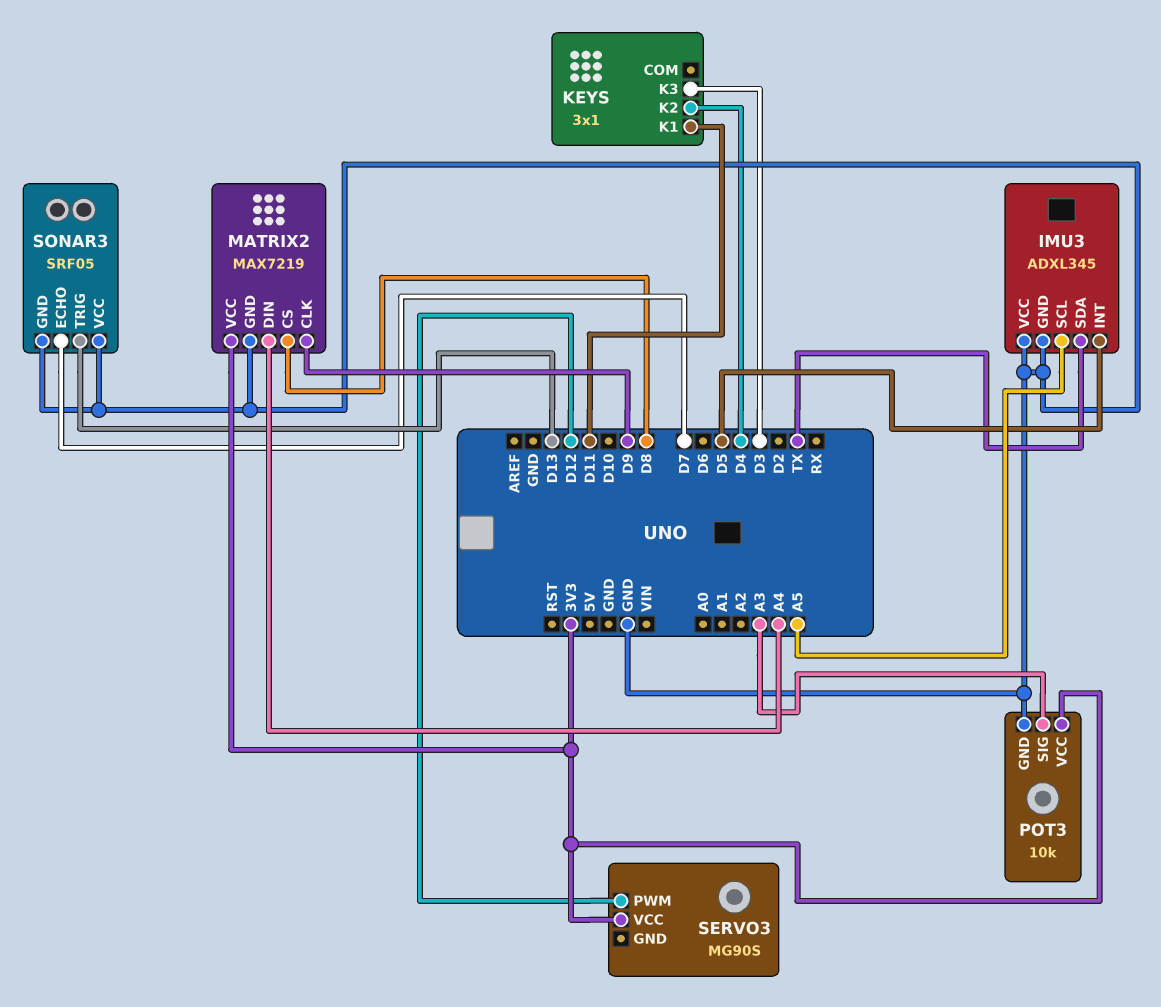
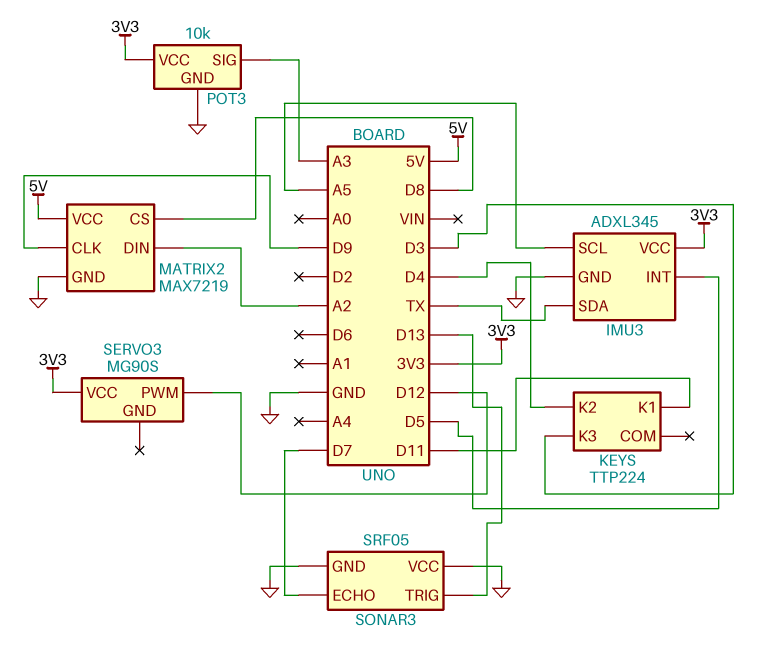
IMU3 pin VCC: GND -> 3V3
KEYS: 3x1 -> TTP224
MATRIX2 pin DIN: A4 -> A2
MATRIX2 pin VCC: 3V3 -> 5V

